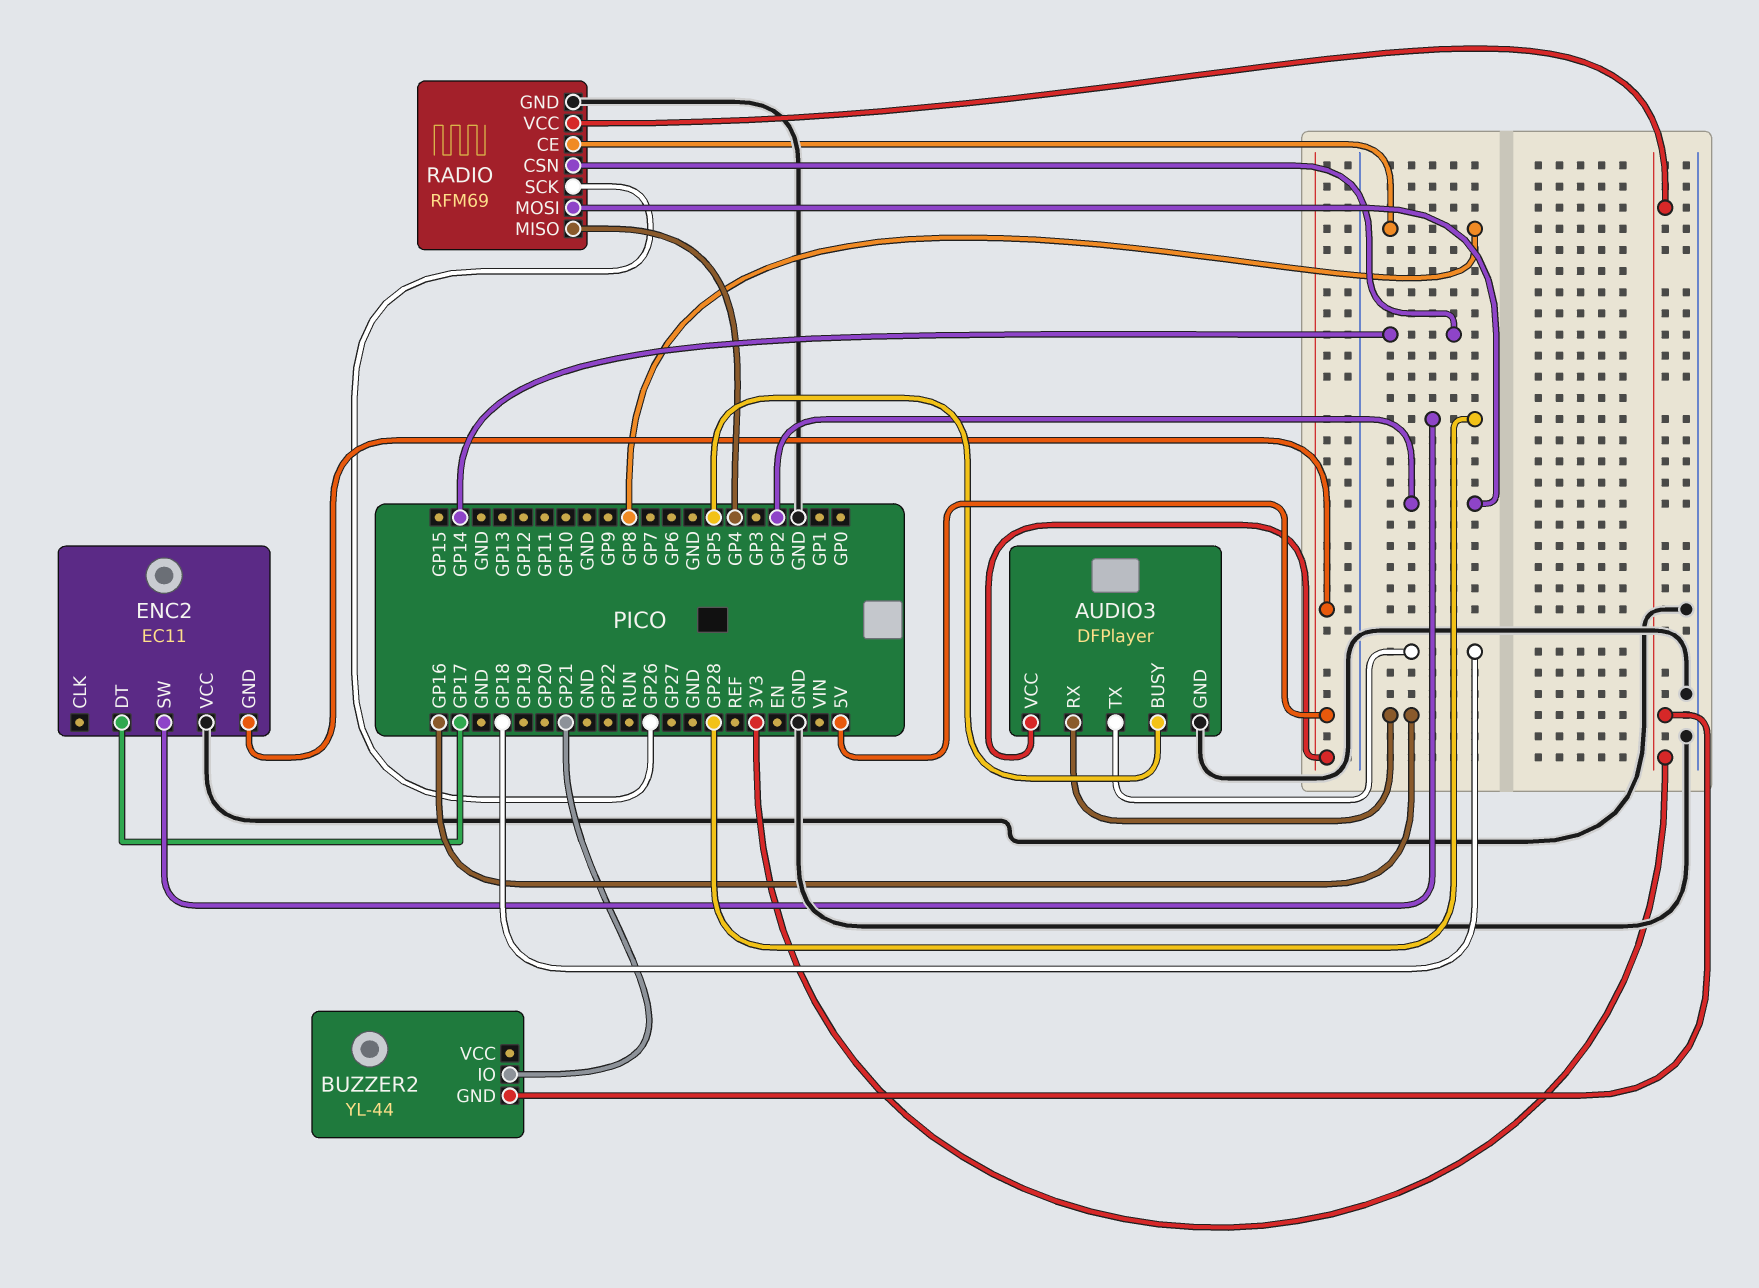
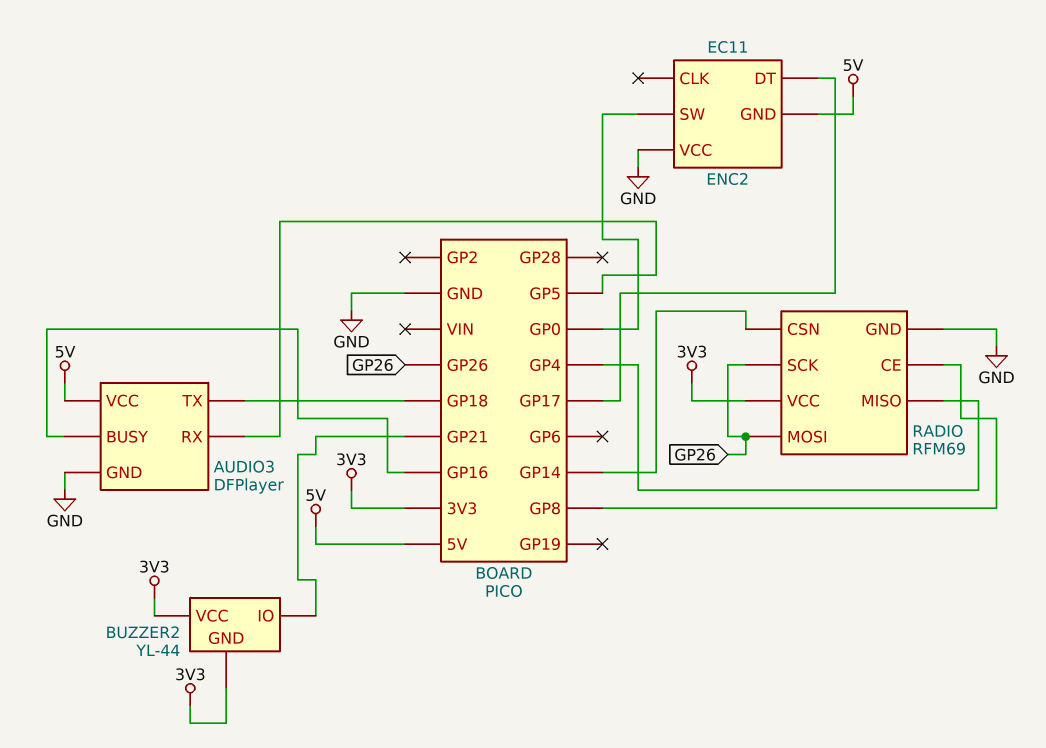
AUDIO3 pin BUSY: GP5 -> GP16
AUDIO3 pin RX: GP16 -> GP5
BUZZER2 pin VCC: none -> 3V3
ENC2 pin SW: GP28 -> GP0
RADIO pin MOSI: GP2 -> GP26

